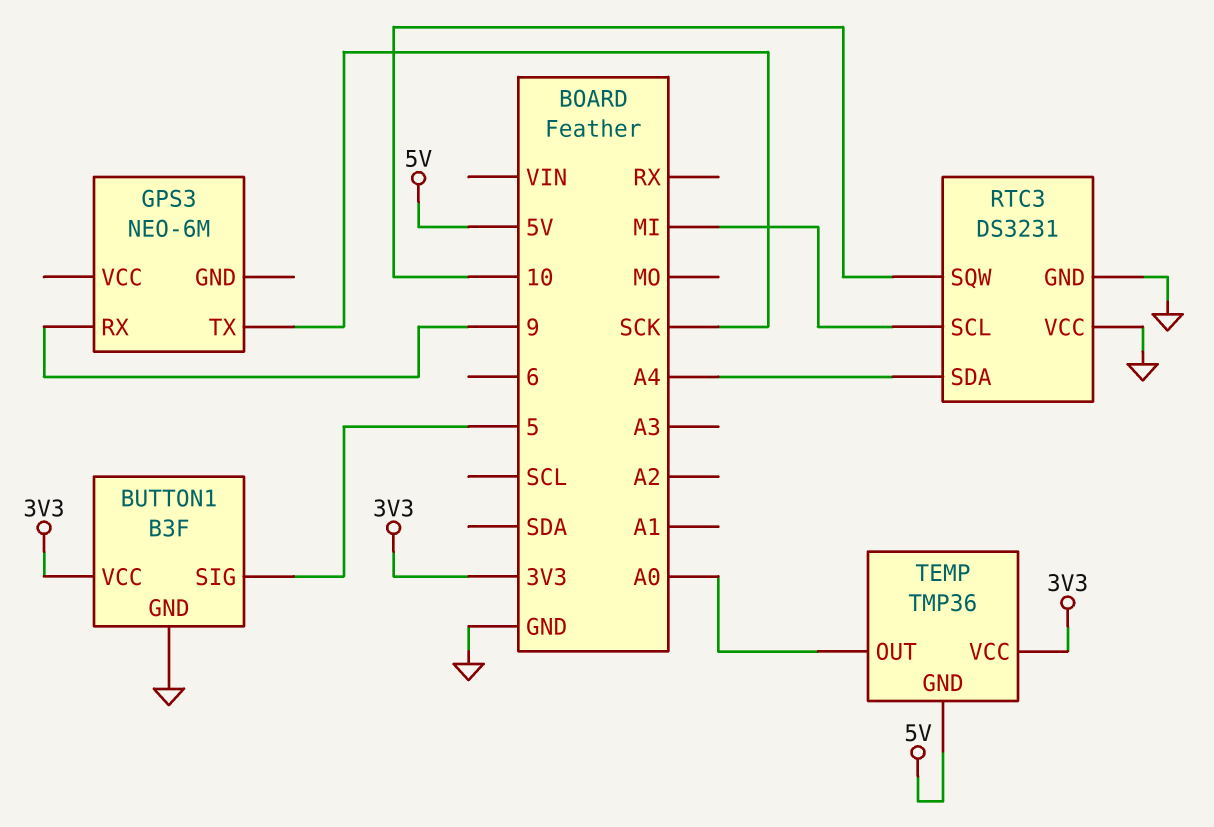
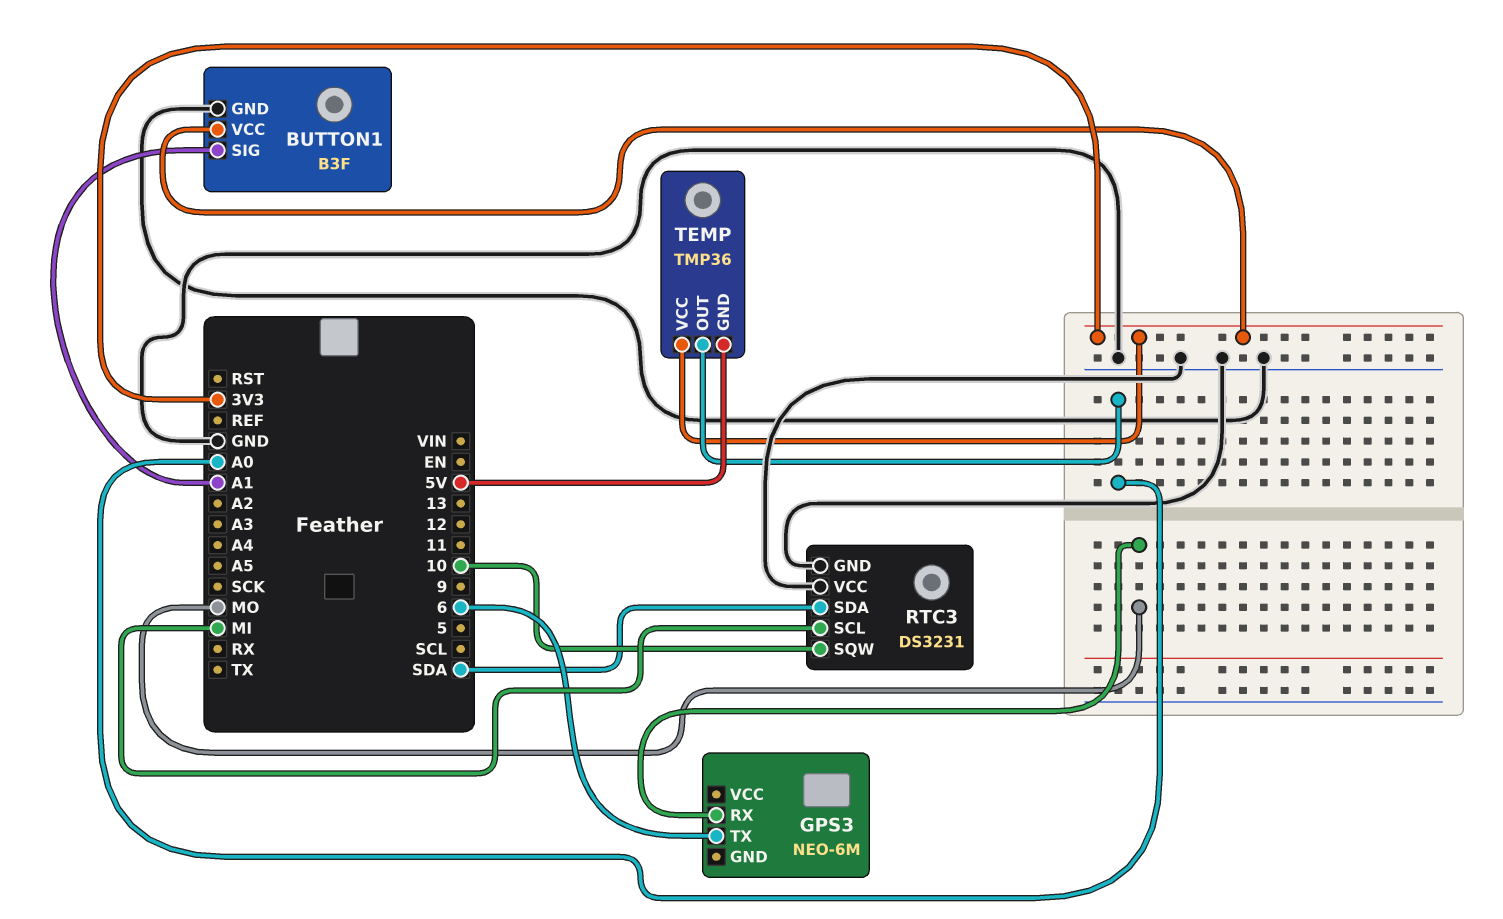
BUTTON1 pin SIG: 5 -> A1
GPS3 pin RX: 9 -> MO
GPS3 pin TX: SCK -> 6
RTC3 pin SDA: A4 -> SDA

